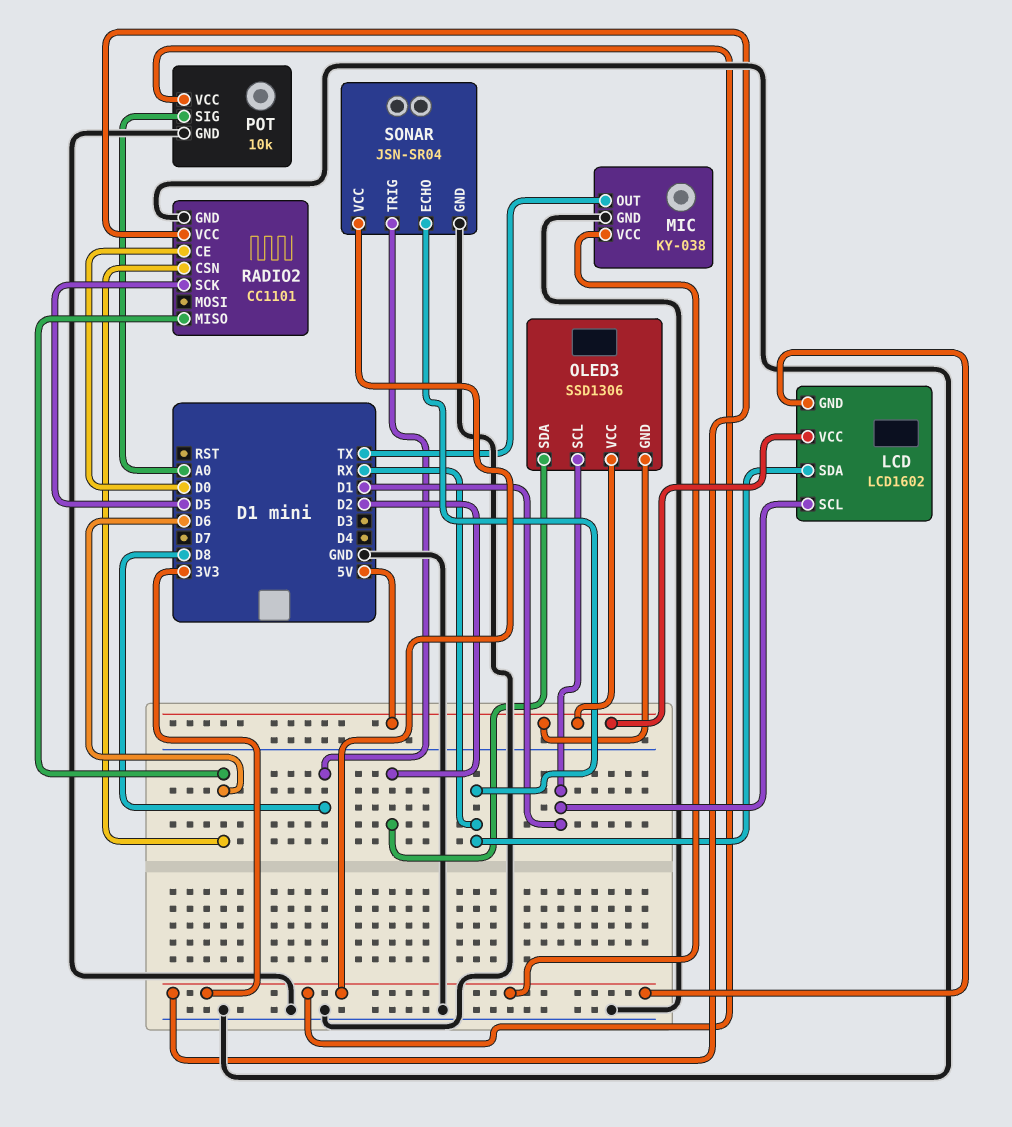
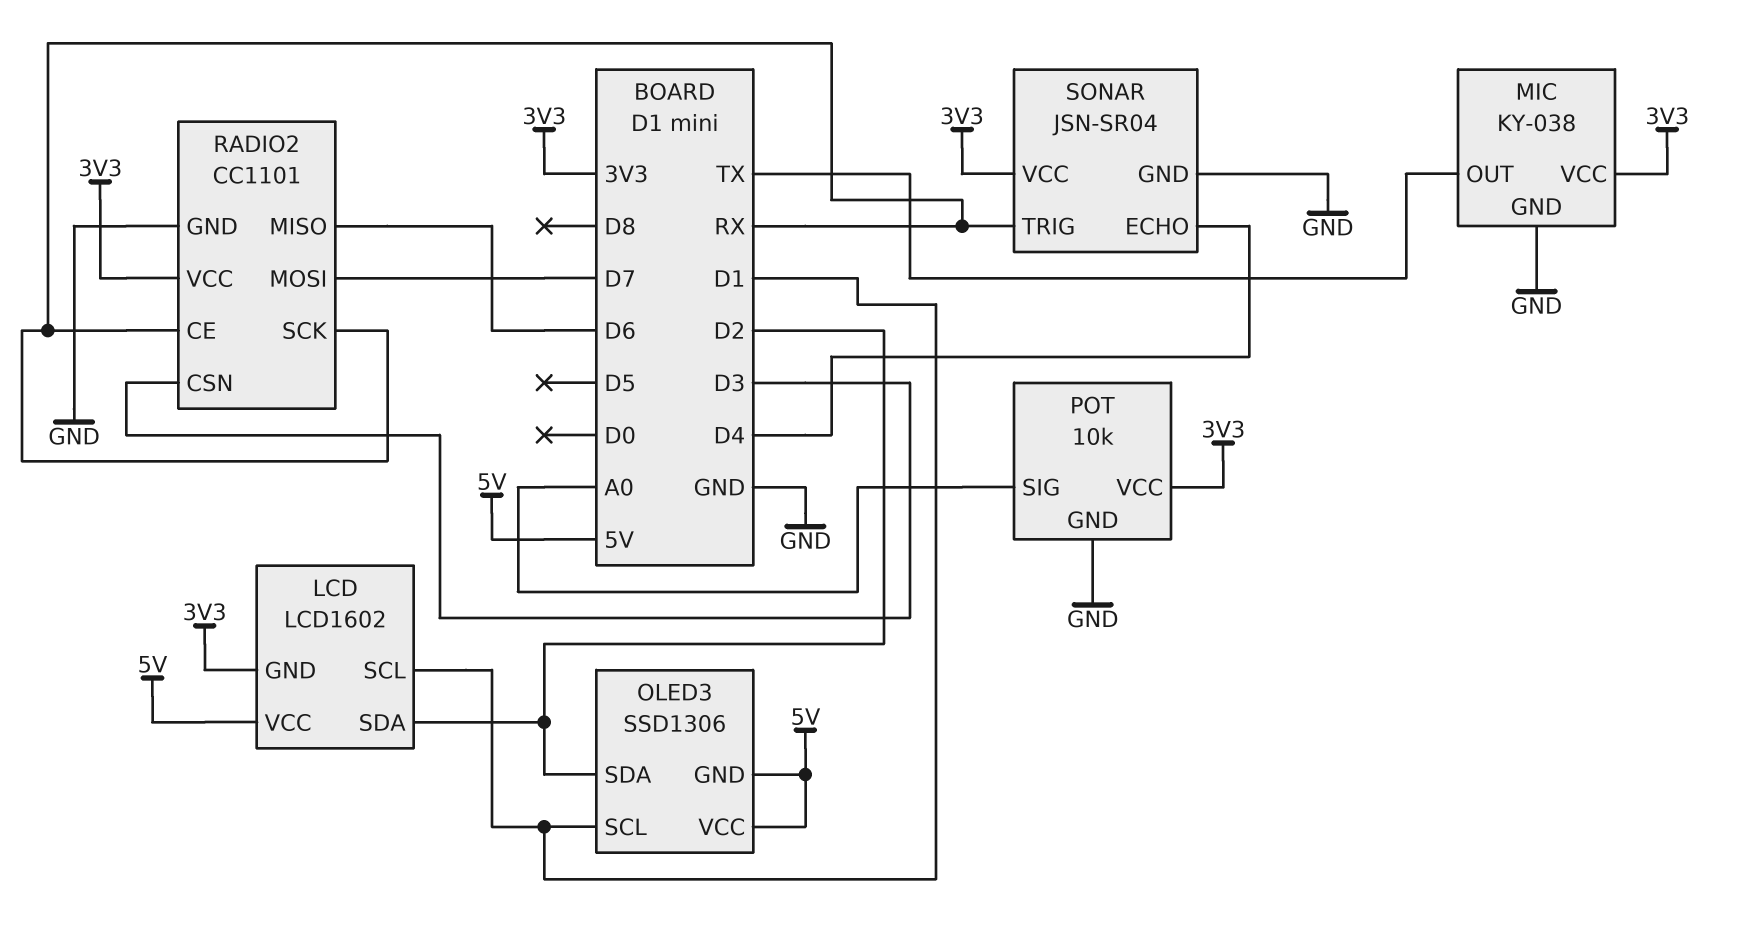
LCD pin SDA: RX -> D2
RADIO2 pin CE: D0 -> RX
RADIO2 pin CSN: D6 -> D3
RADIO2 pin MOSI: none -> D7
RADIO2 pin SCK: D5 -> RX
SONAR pin ECHO: RX -> D4
SONAR pin TRIG: D8 -> RX

